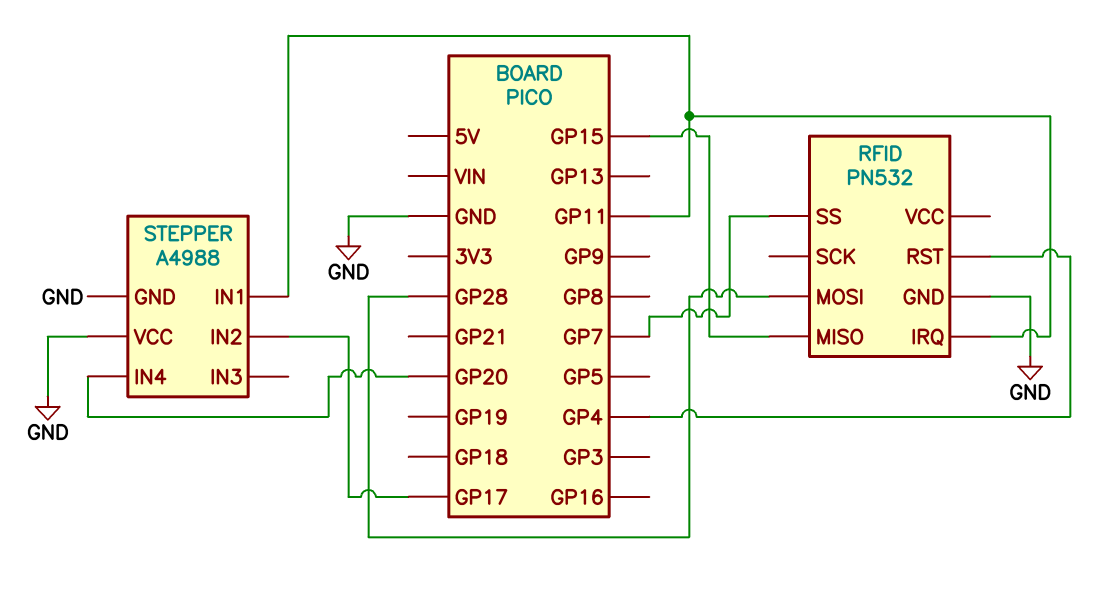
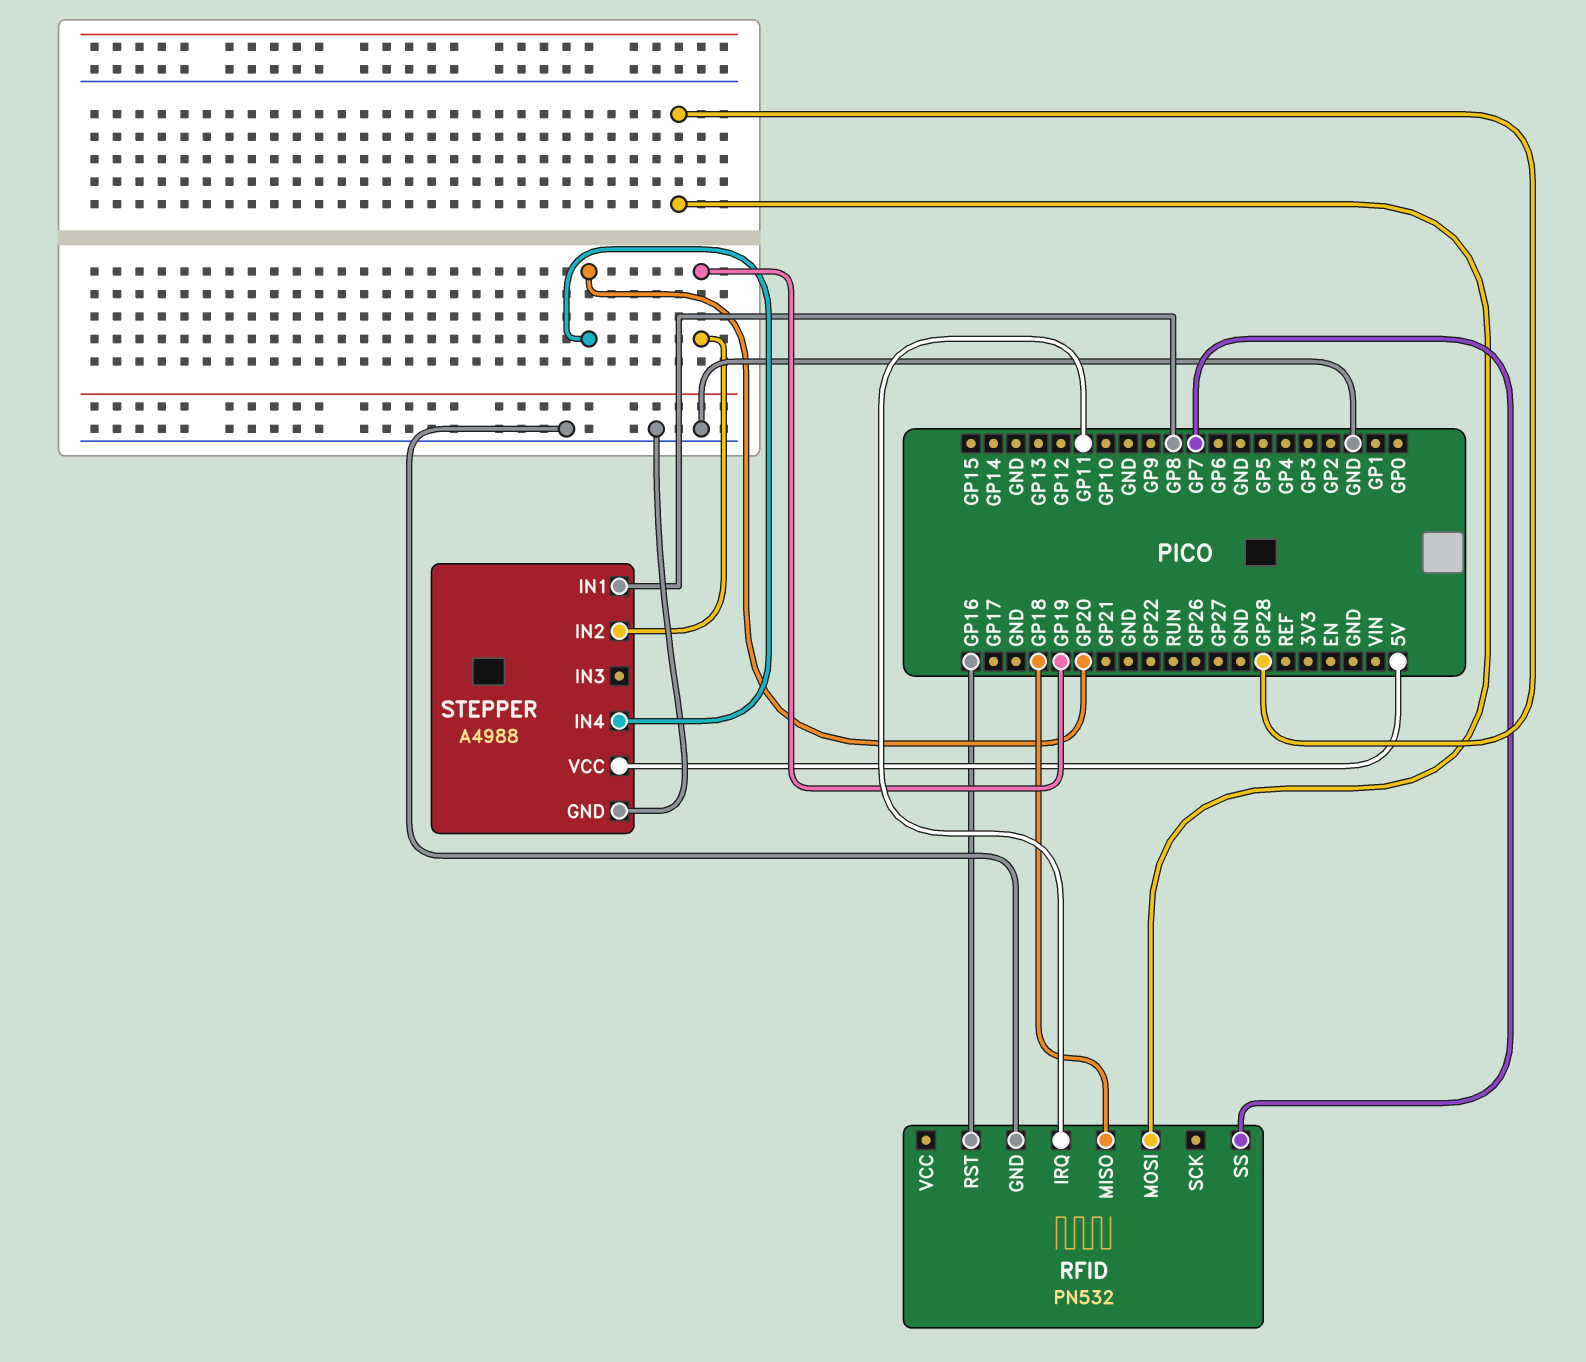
RFID pin MISO: GP15 -> GP18
RFID pin RST: GP4 -> GP16
STEPPER pin IN1: GP11 -> GP8
STEPPER pin IN2: GP17 -> GP19
STEPPER pin VCC: GND -> 5V

